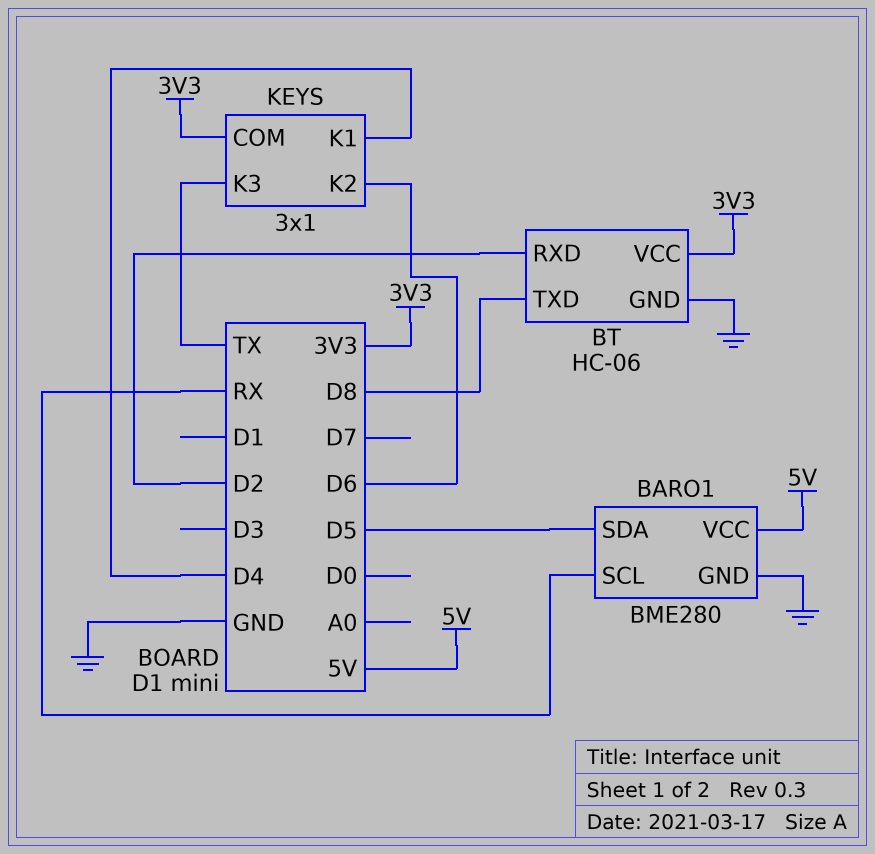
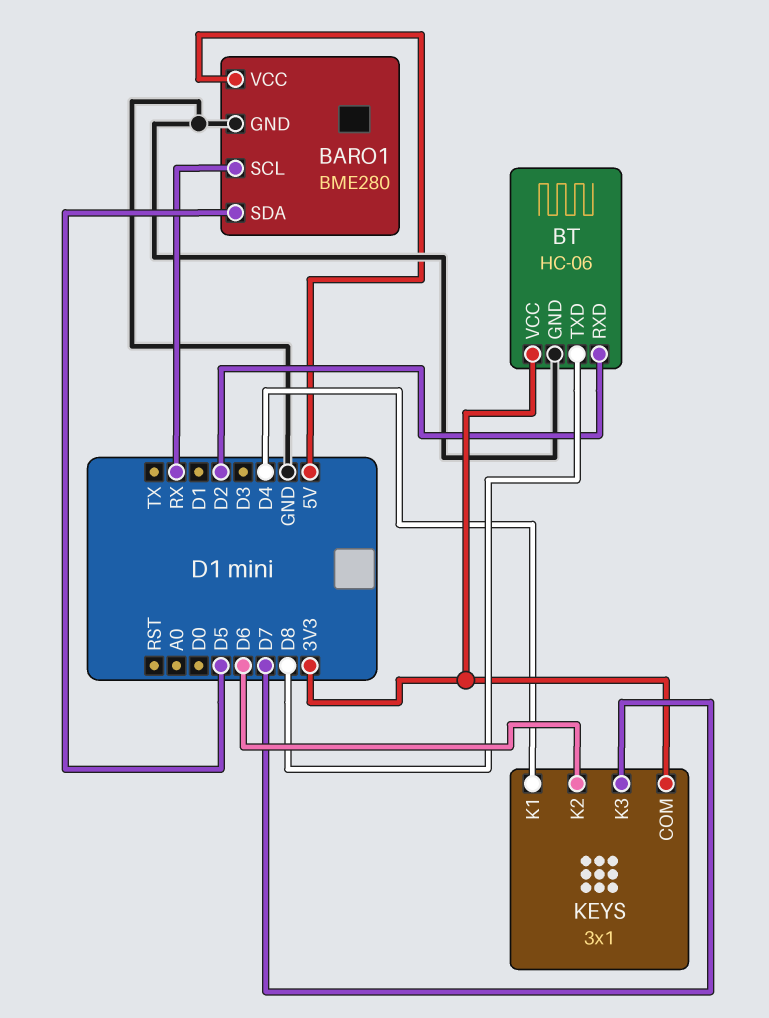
KEYS pin K3: TX -> D7

